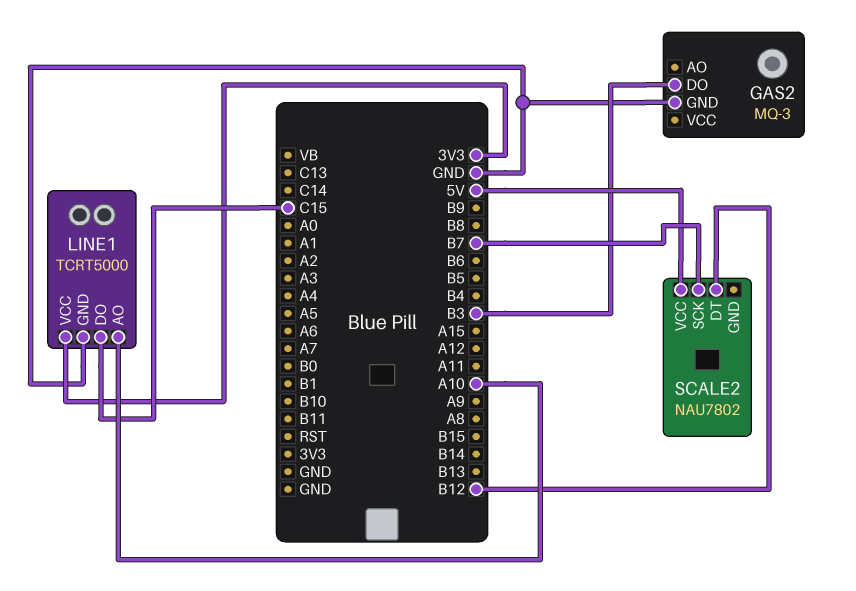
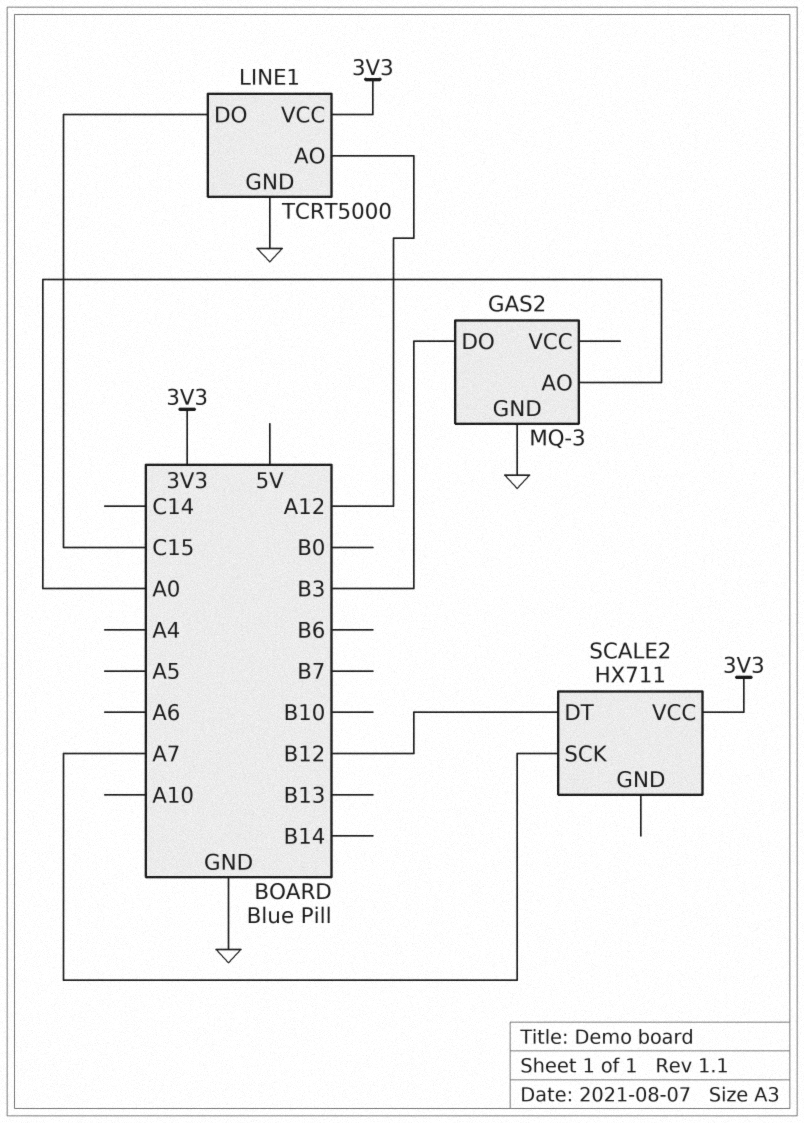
GAS2 pin AO: none -> A0
LINE1 pin AO: A10 -> A12
SCALE2: NAU7802 -> HX711
SCALE2 pin SCK: B7 -> A7
SCALE2 pin VCC: 5V -> 3V3

